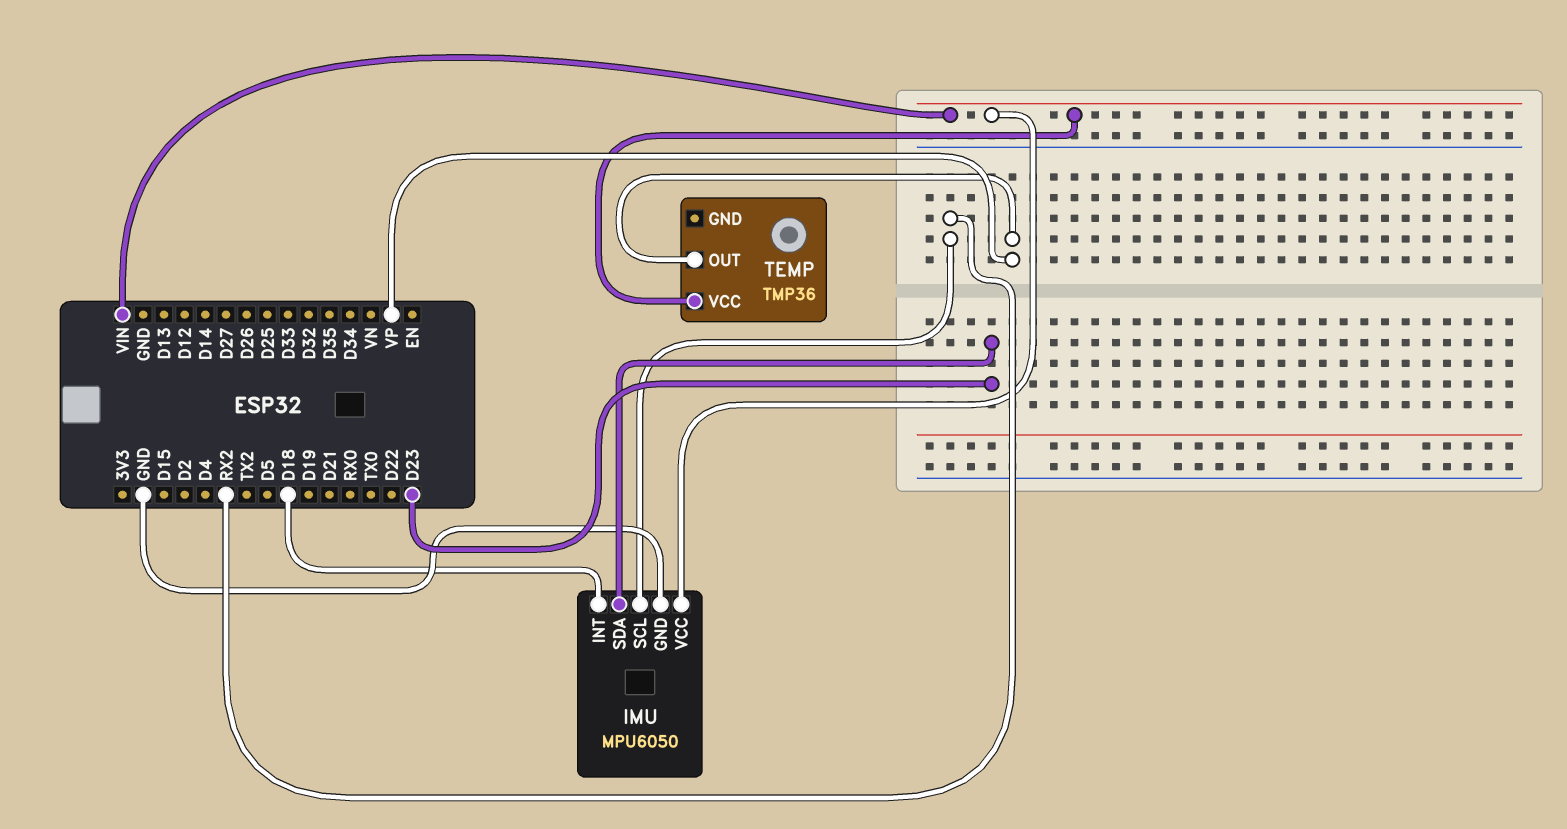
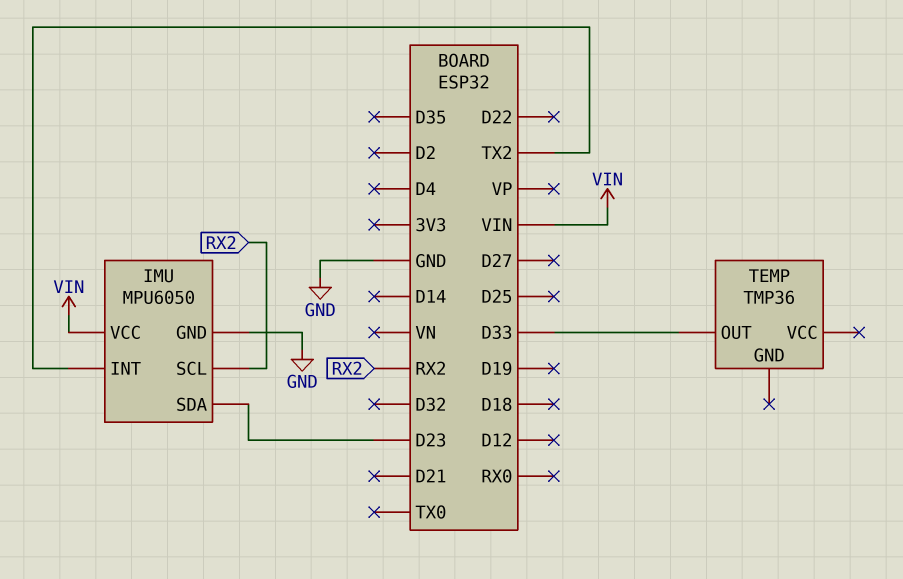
IMU pin INT: D18 -> TX2
TEMP pin OUT: VP -> D33
TEMP pin VCC: VIN -> none

